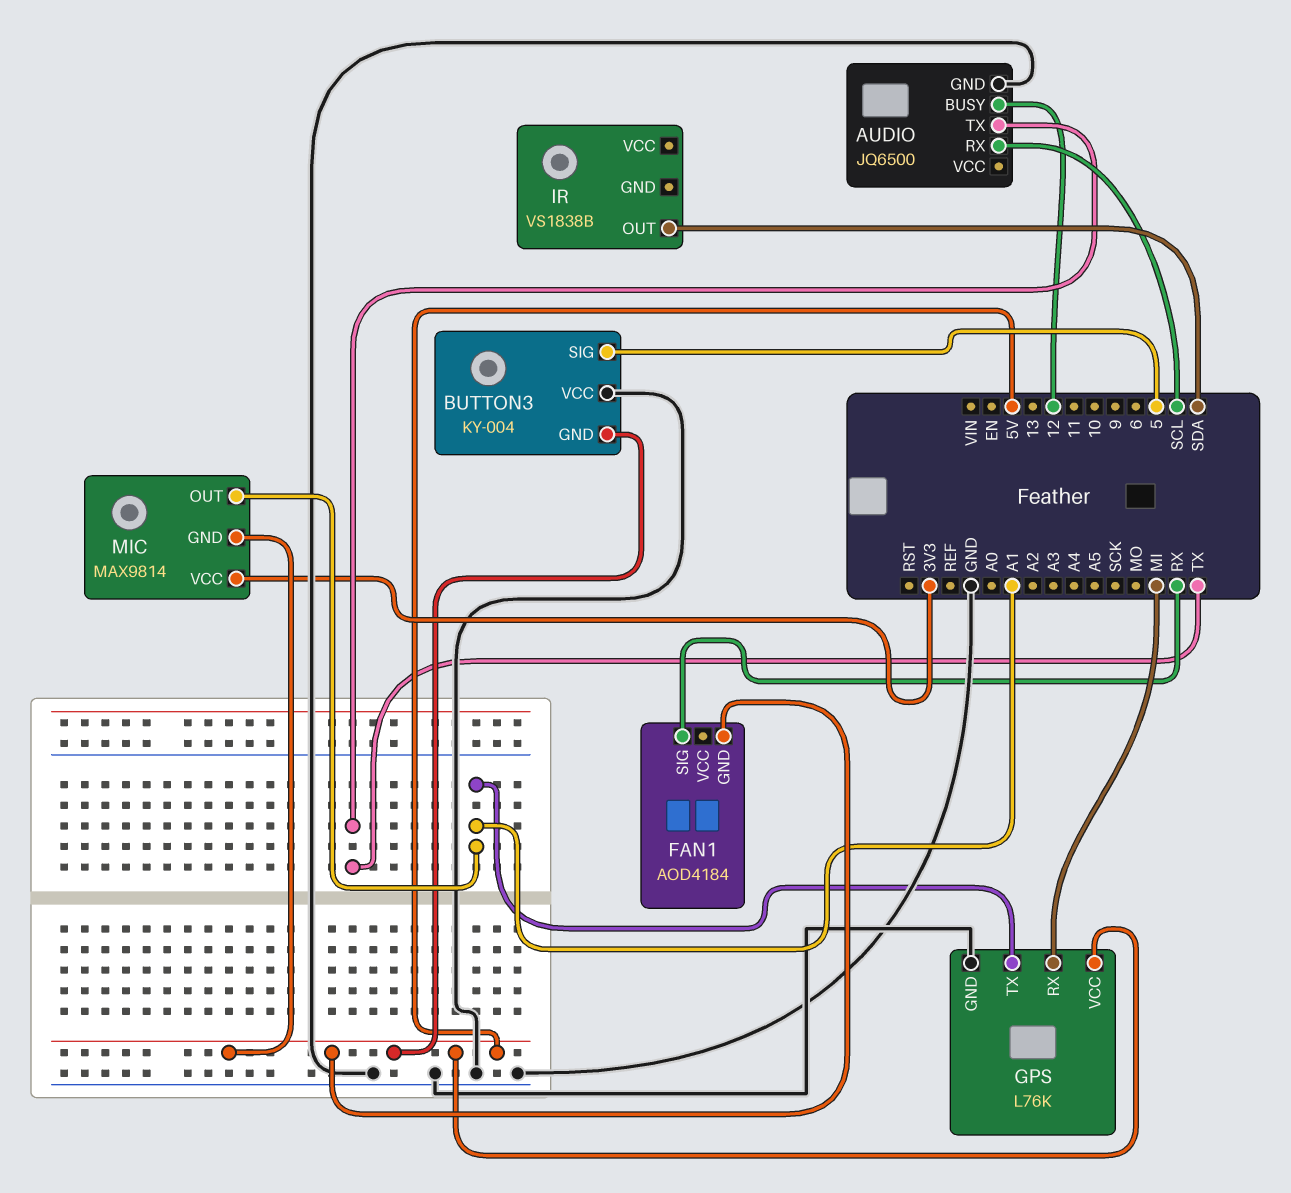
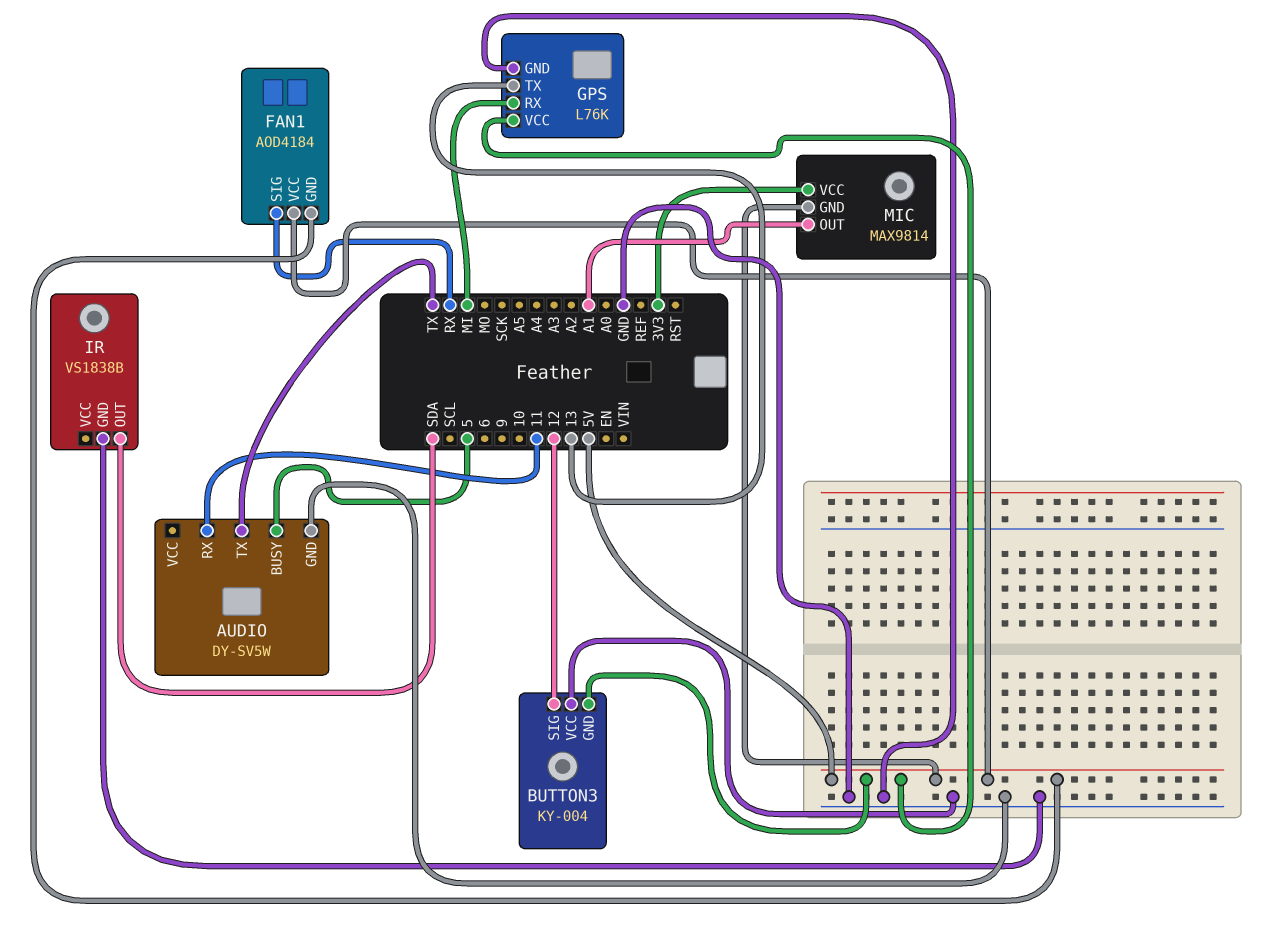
AUDIO: JQ6500 -> DY-SV5W
AUDIO pin BUSY: 12 -> 5
AUDIO pin RX: SCL -> 11
BUTTON3 pin SIG: 5 -> 12
FAN1 pin VCC: none -> 5V
GPS pin TX: A1 -> 13
IR pin GND: none -> GND

